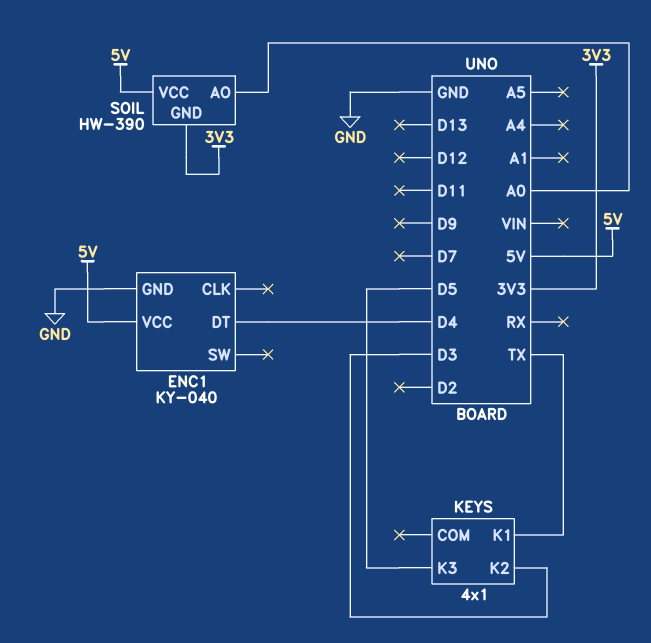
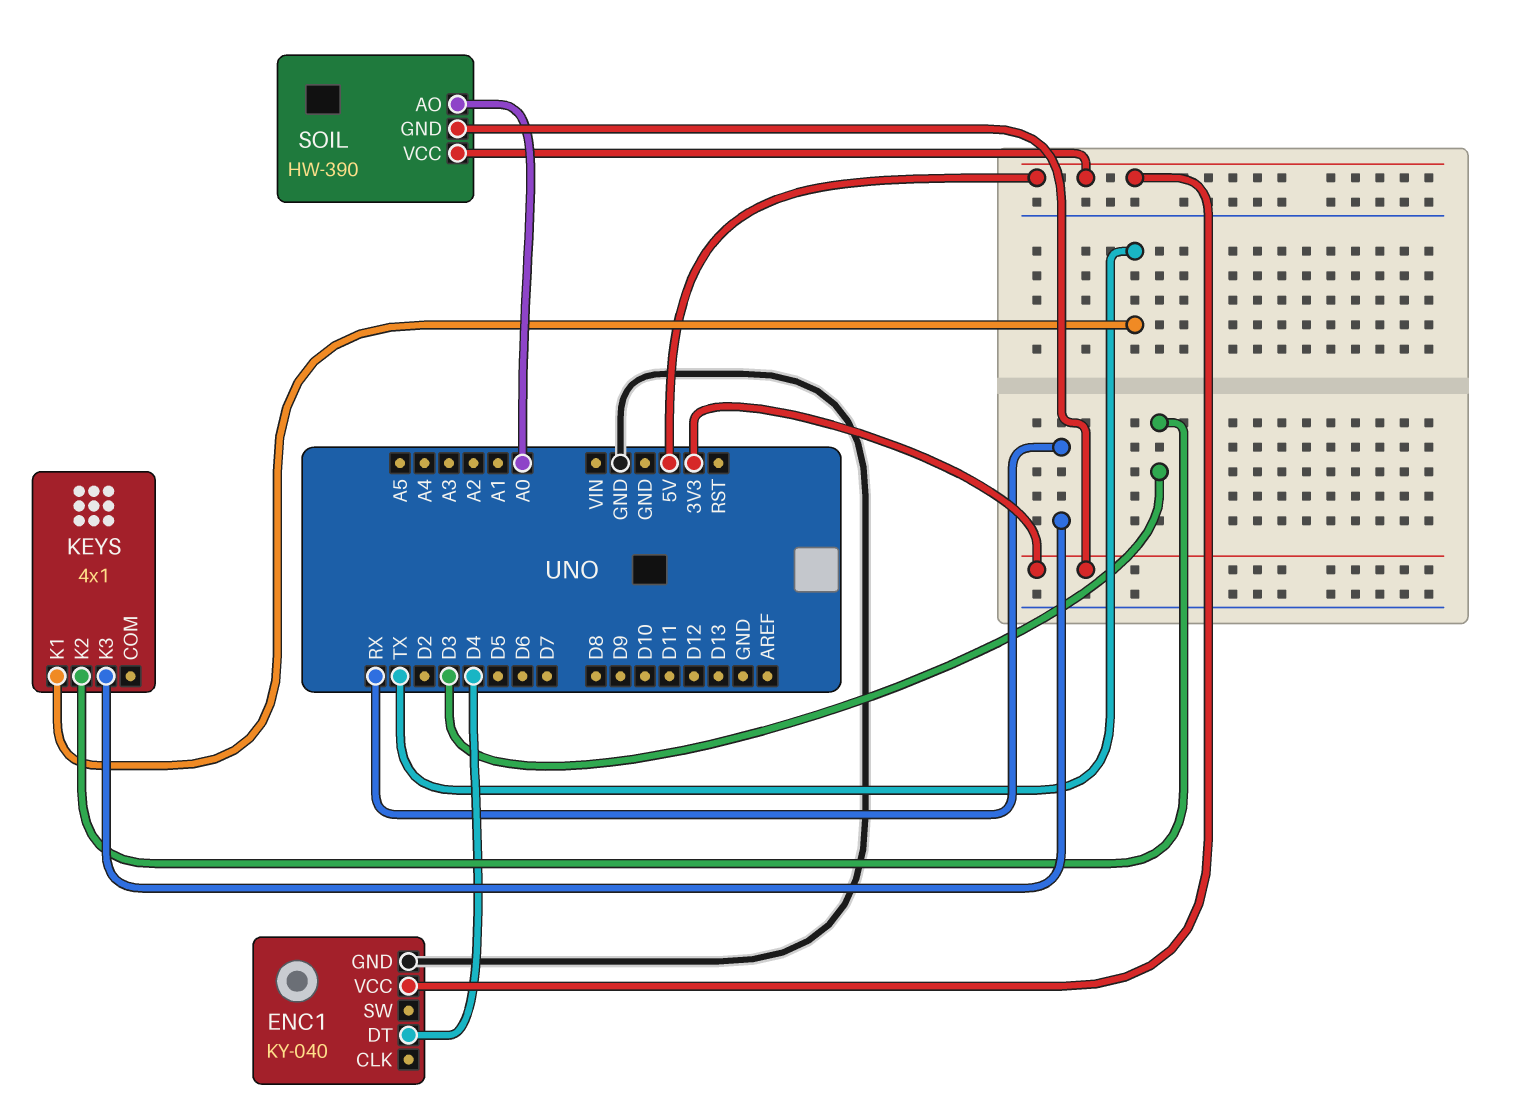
KEYS pin K3: D5 -> RX

